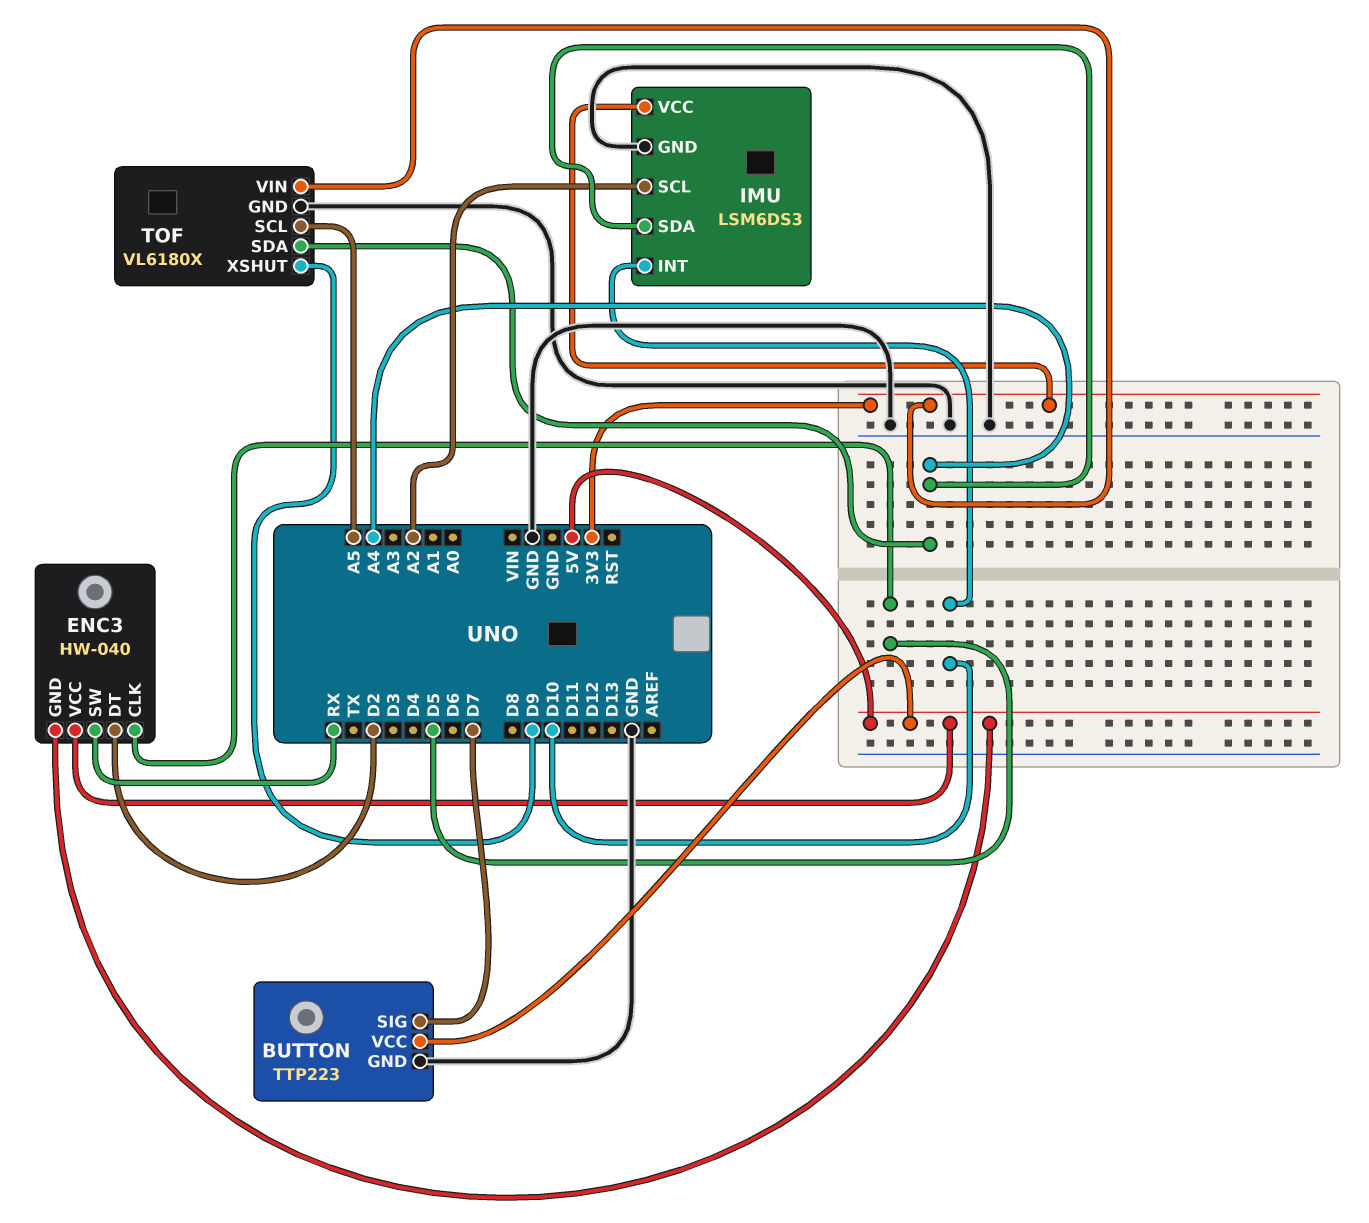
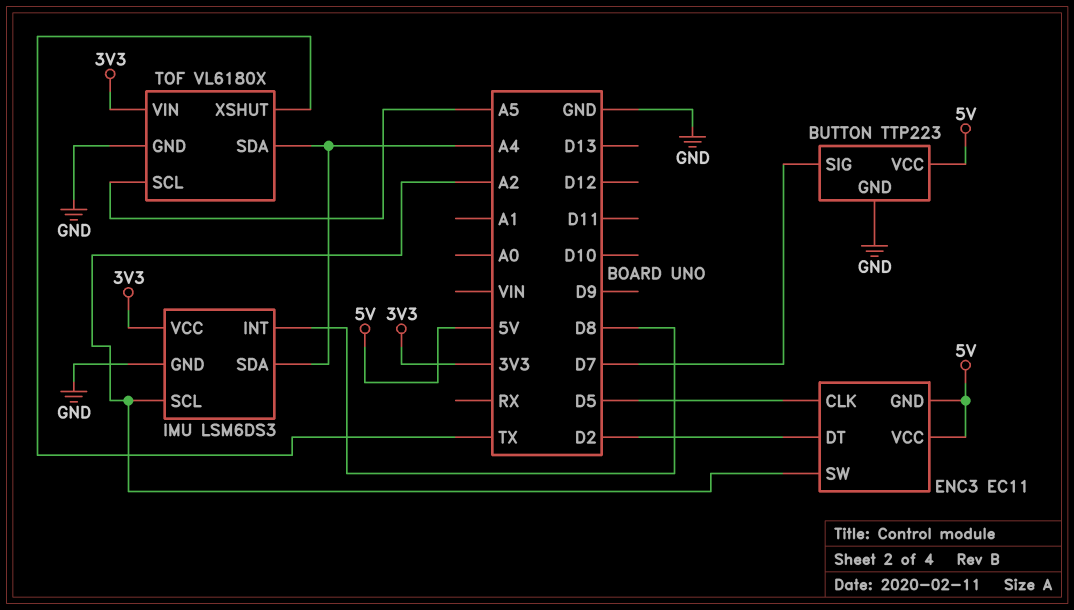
ENC3: HW-040 -> EC11
ENC3 pin SW: RX -> A2
IMU pin INT: D10 -> D8
TOF pin XSHUT: D9 -> TX

